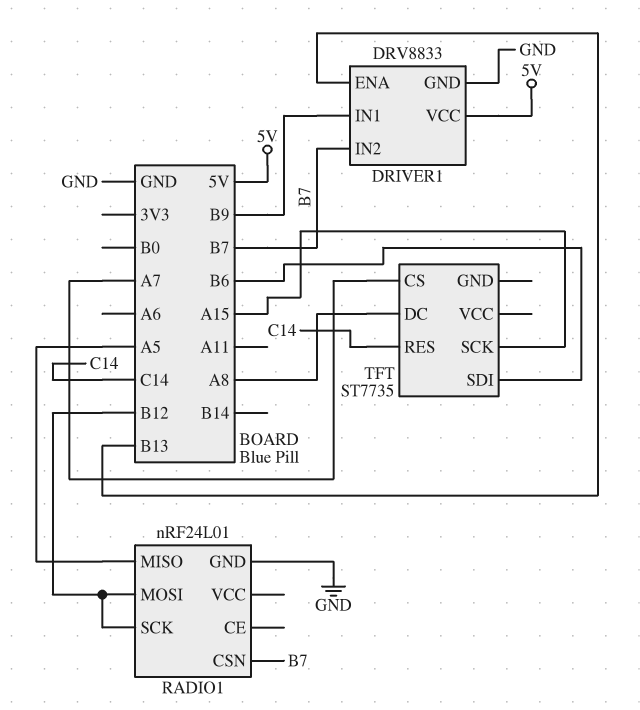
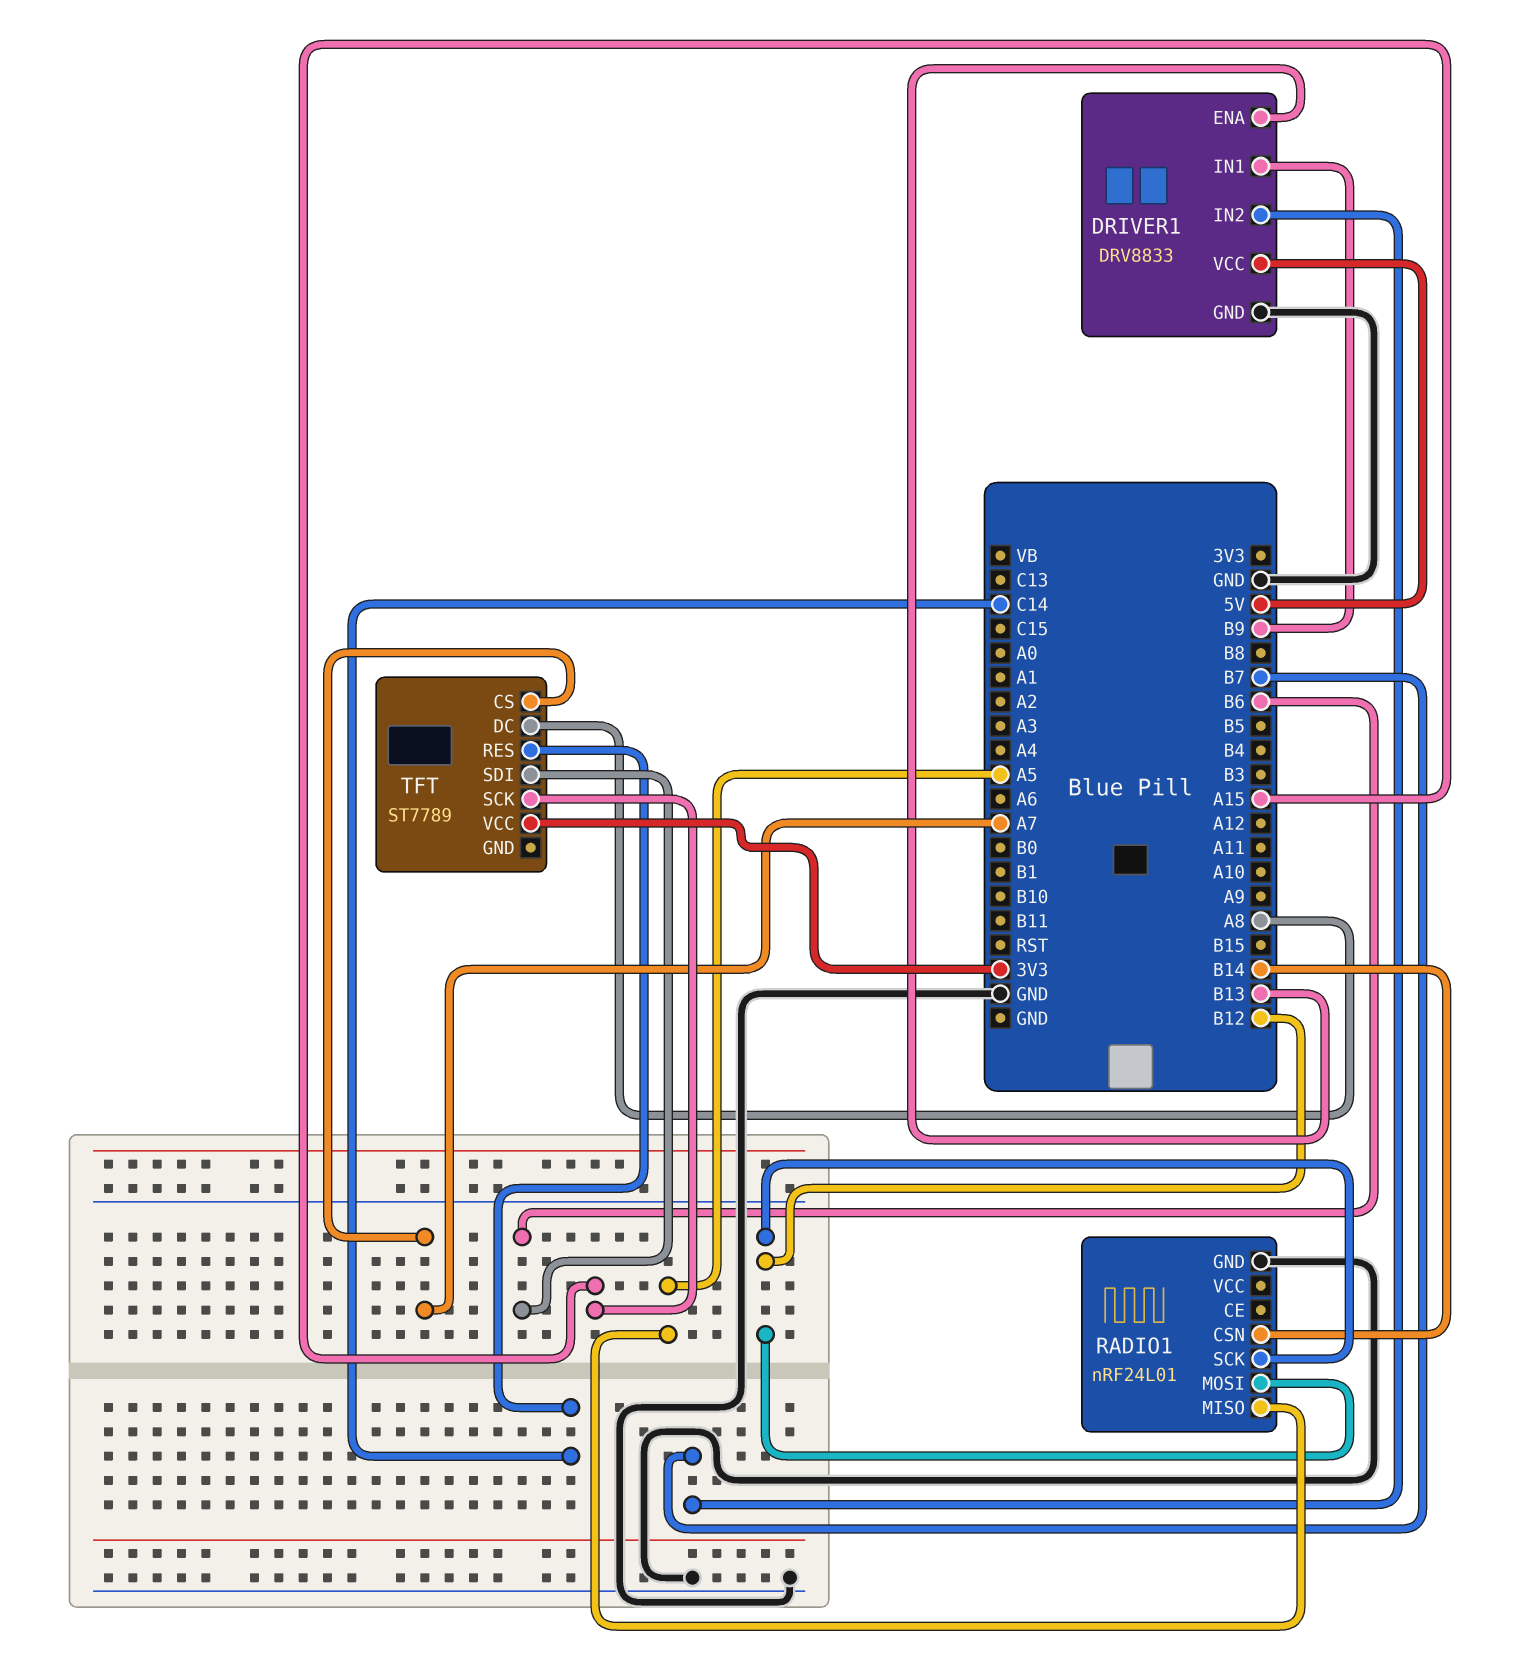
RADIO1 pin CSN: B7 -> B14
TFT: ST7735 -> ST7789
TFT pin VCC: none -> 3V3

